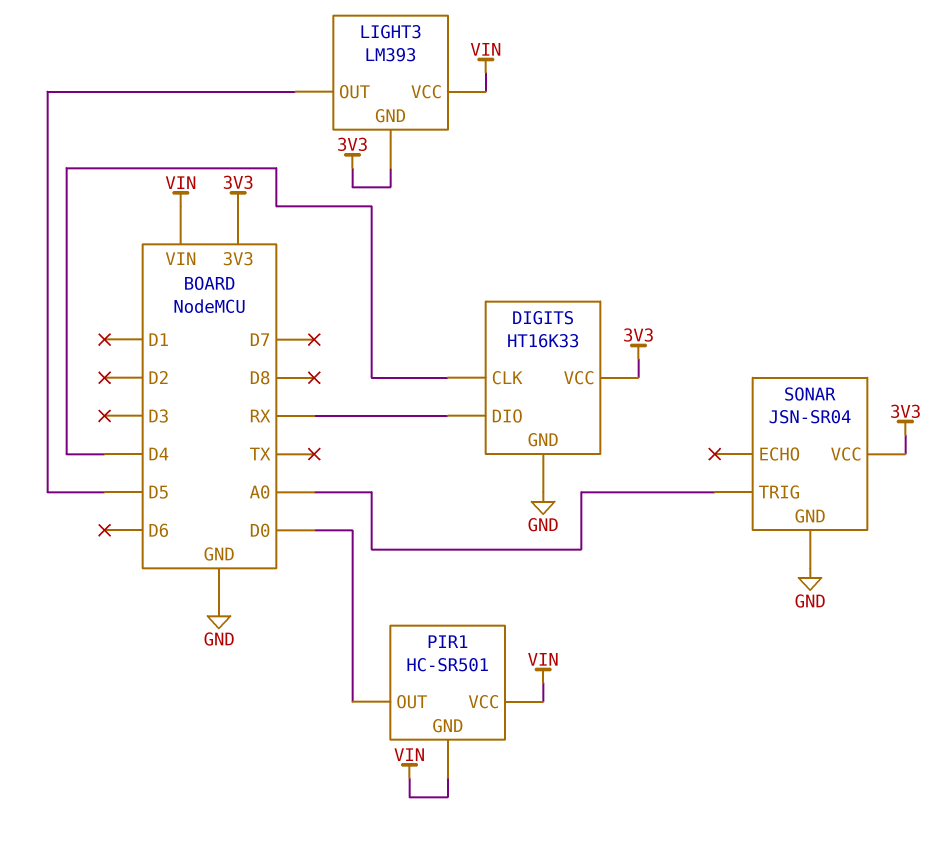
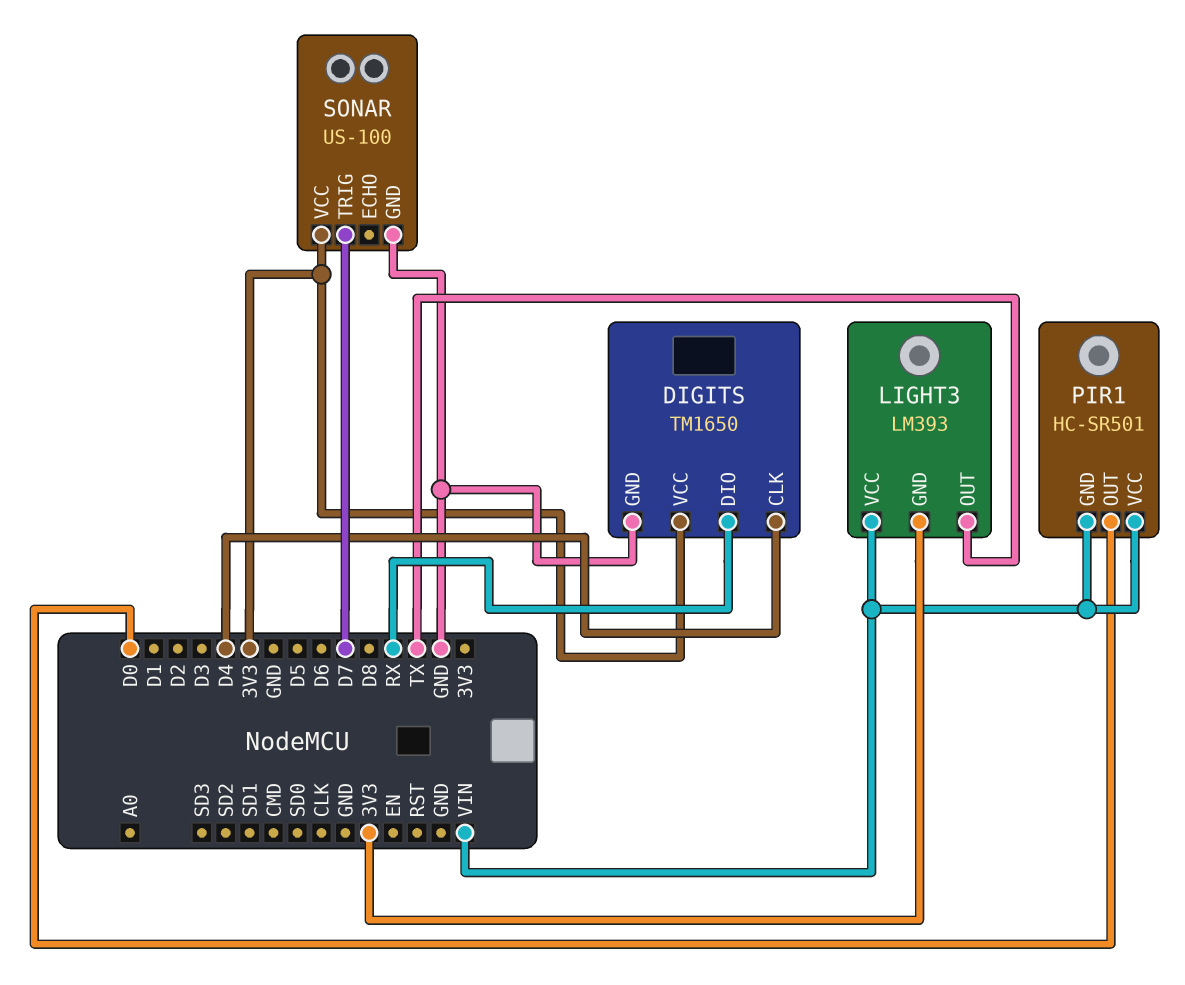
DIGITS: HT16K33 -> TM1650
LIGHT3 pin OUT: D5 -> TX
SONAR: JSN-SR04 -> US-100
SONAR pin TRIG: A0 -> D7

